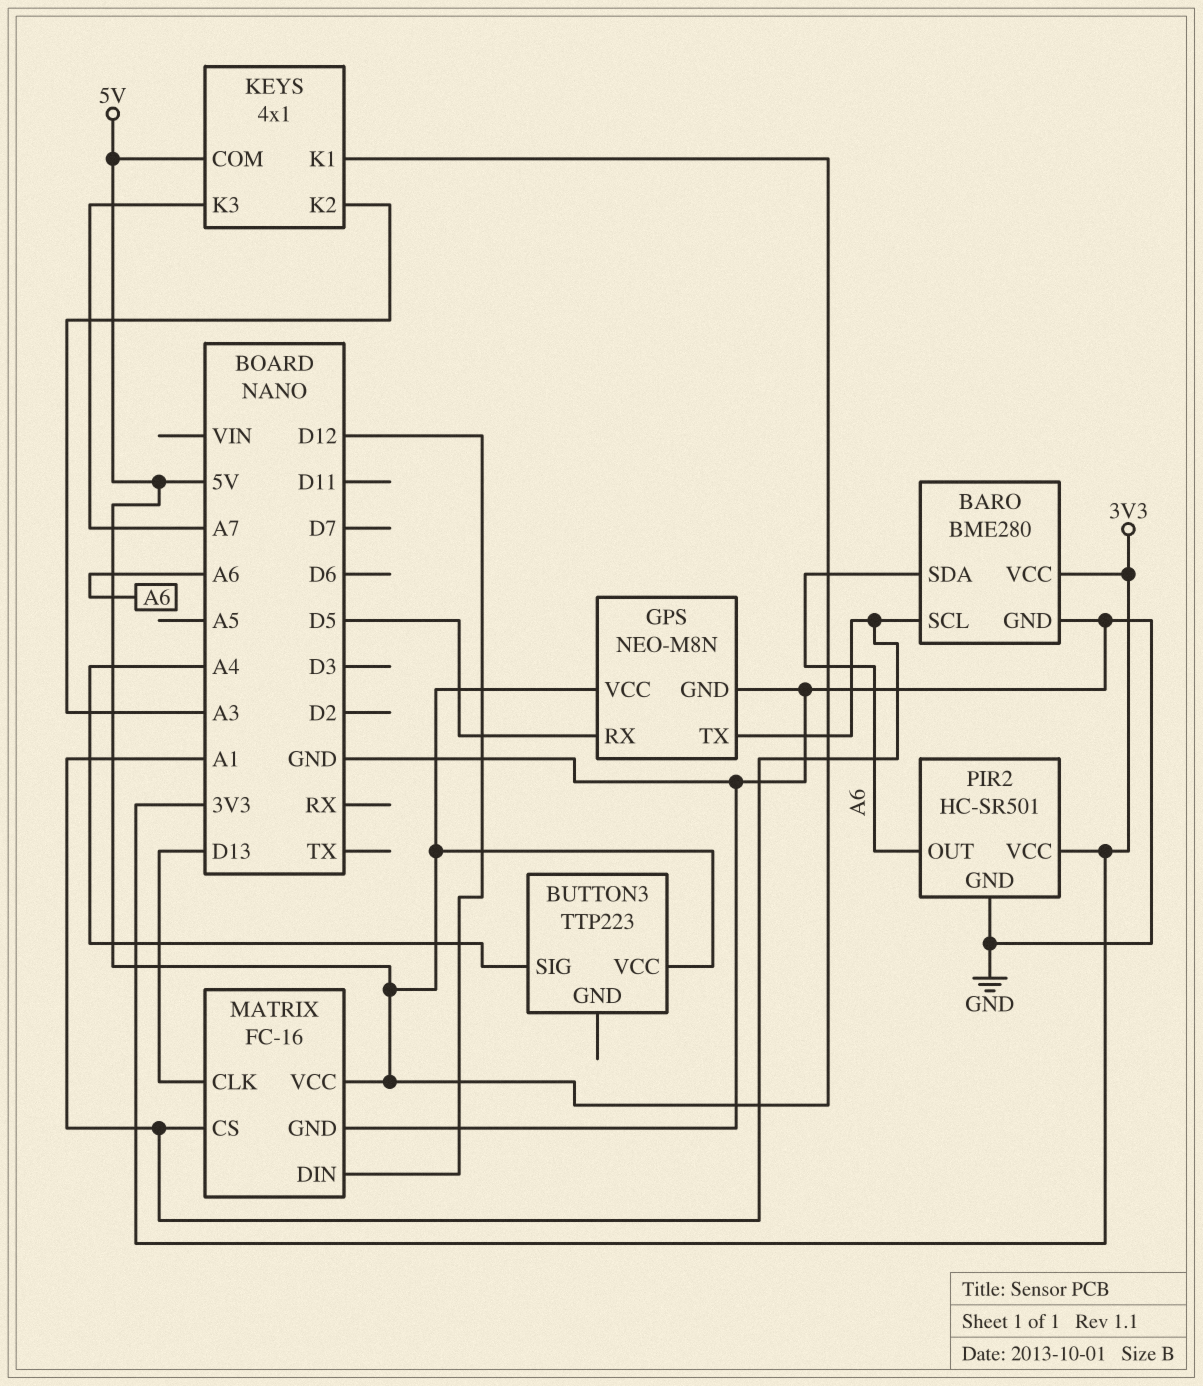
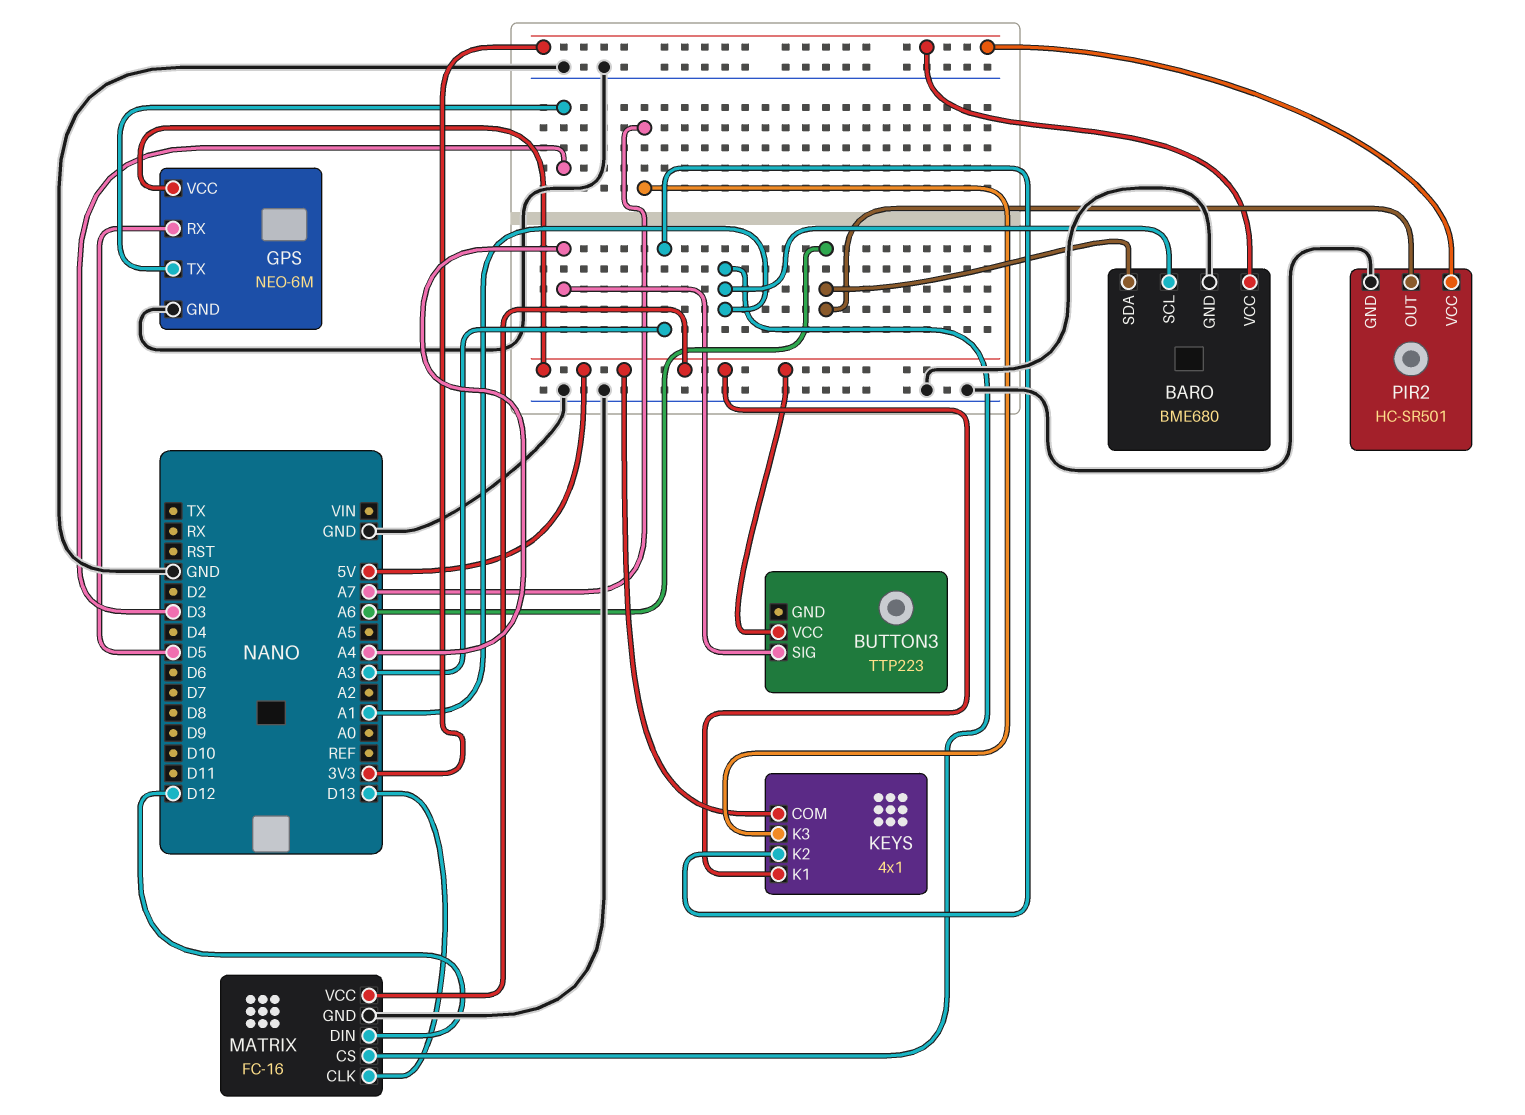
BARO: BME280 -> BME680
GPS: NEO-M8N -> NEO-6M
GPS pin TX: A1 -> D3

